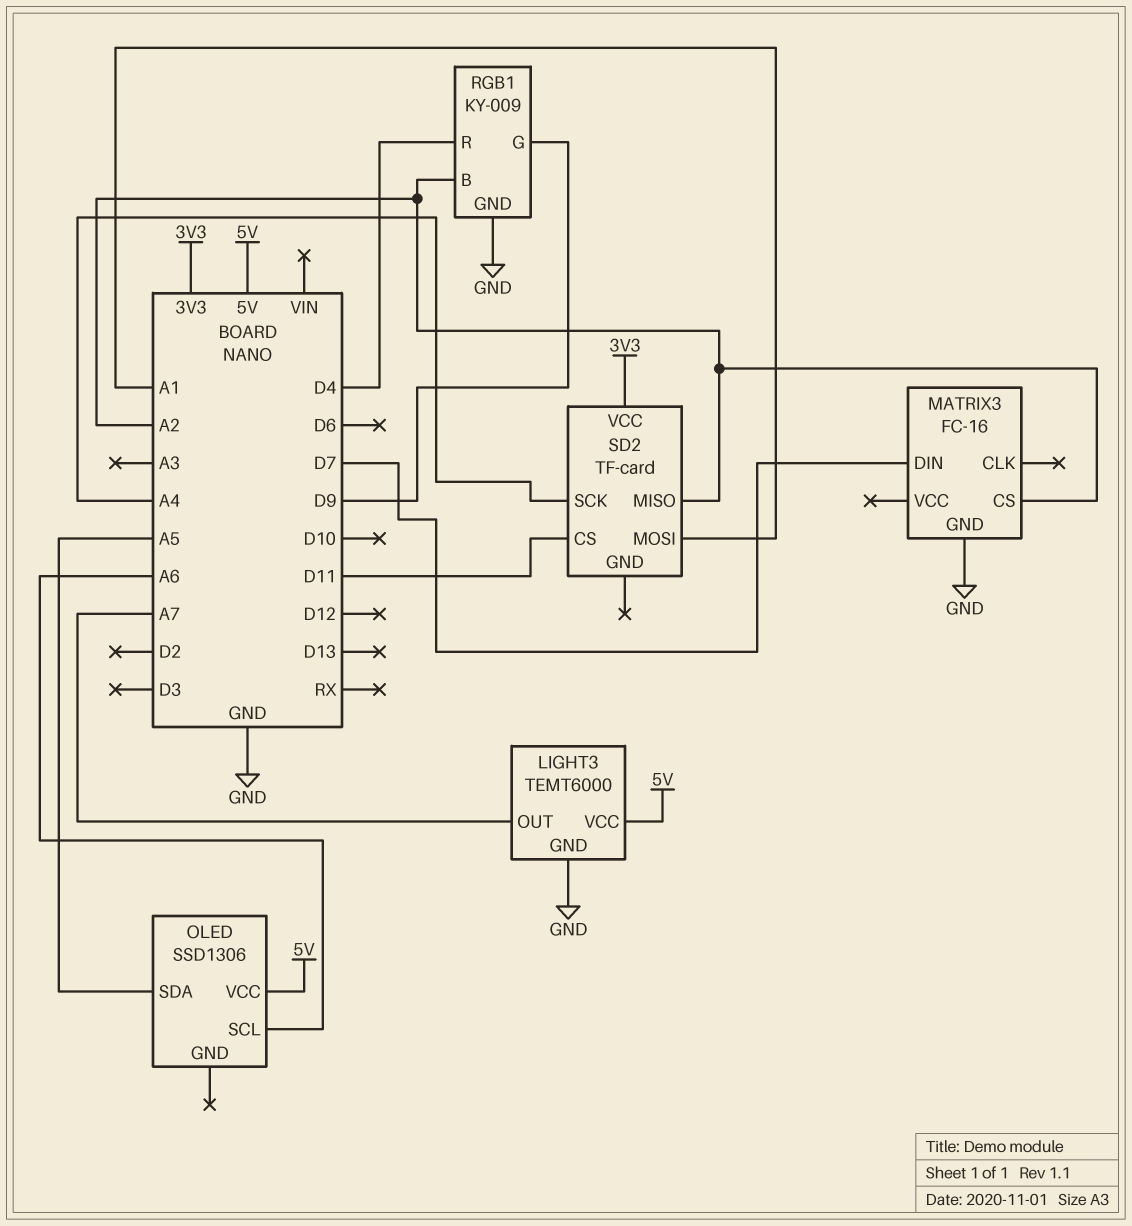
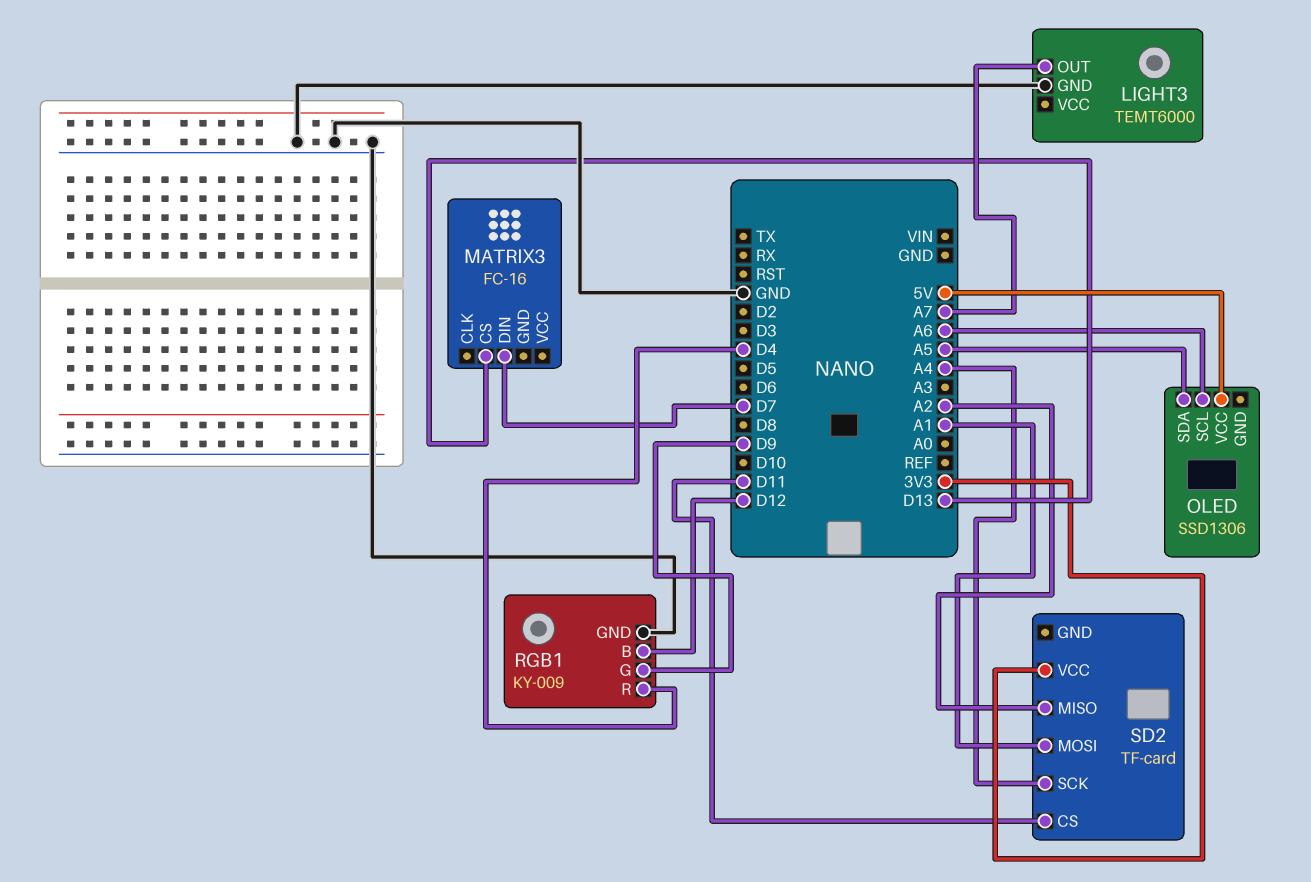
LIGHT3 pin VCC: 5V -> none
MATRIX3 pin CS: A2 -> D13
MATRIX3 pin GND: GND -> none
RGB1 pin B: A2 -> D12

